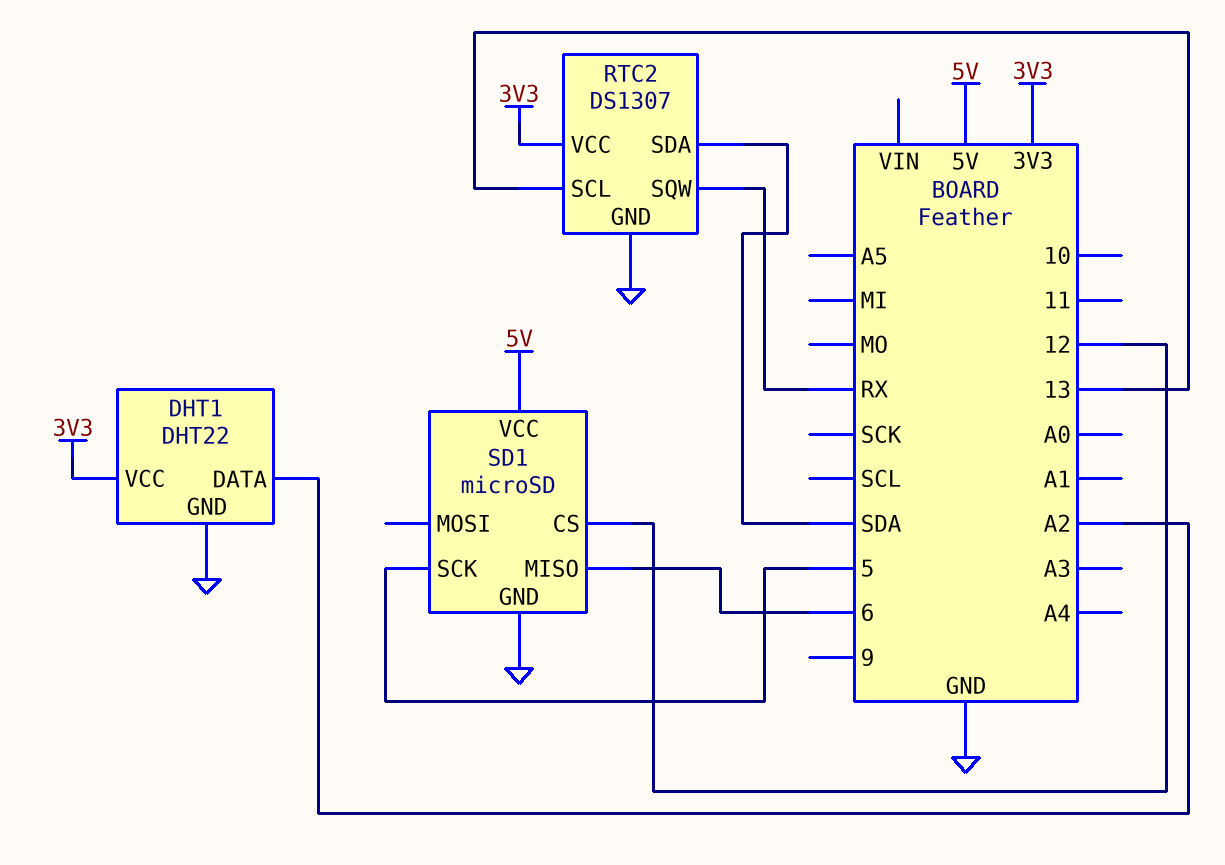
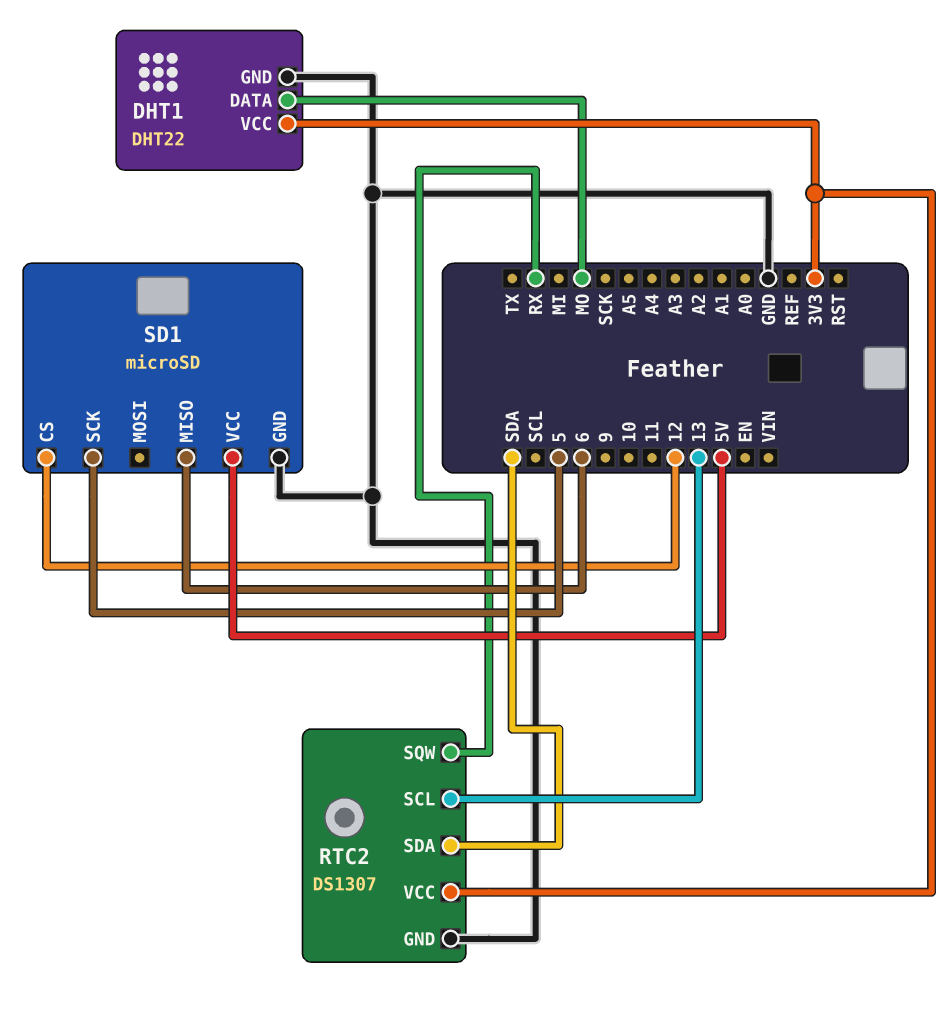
DHT1 pin DATA: A2 -> MO

